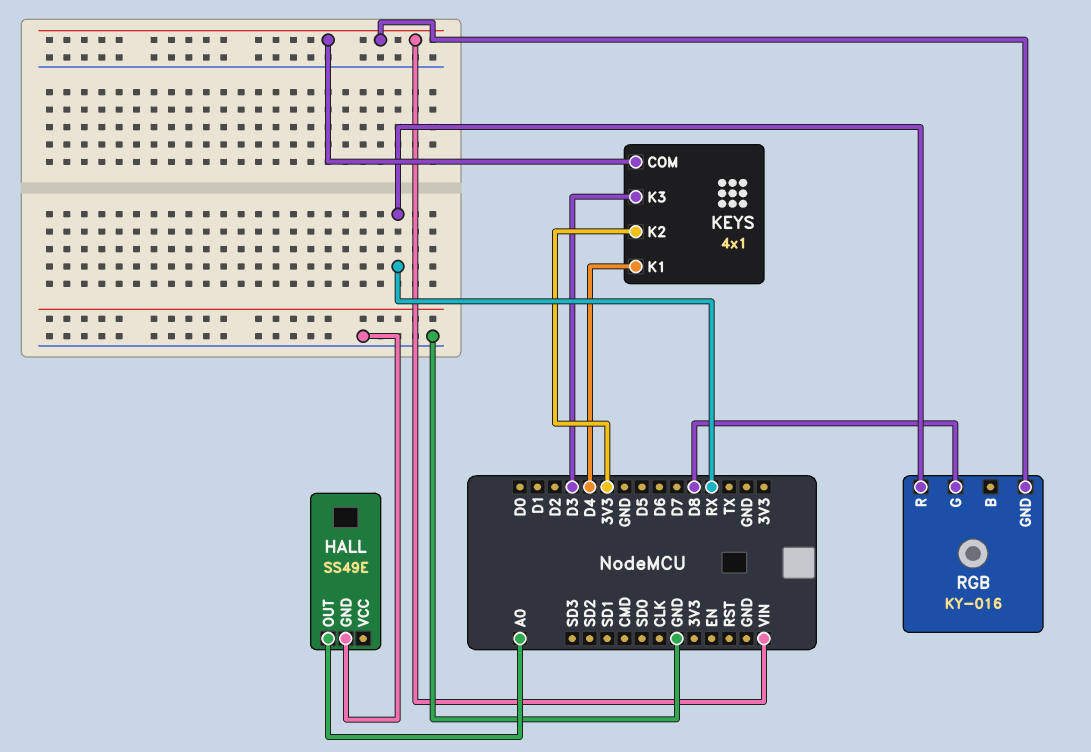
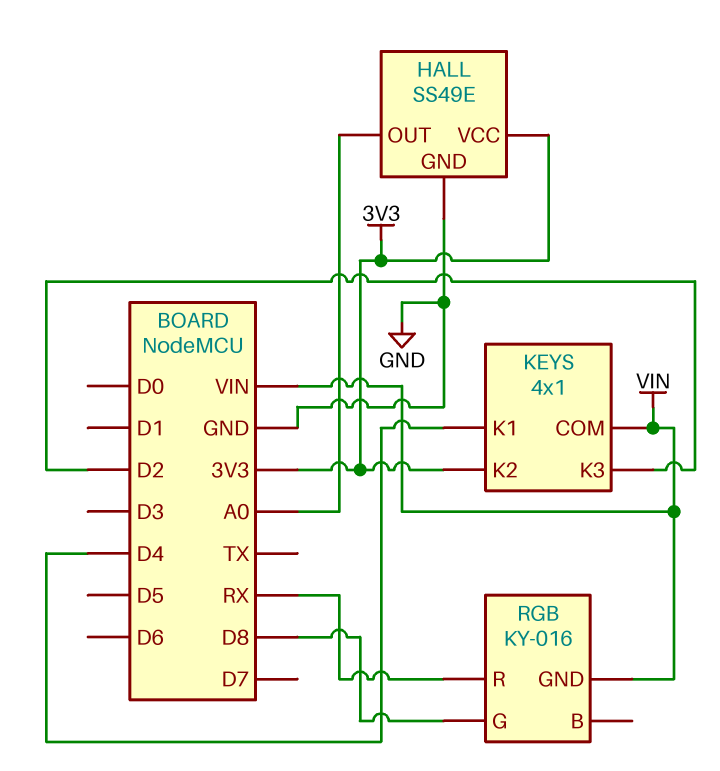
HALL pin VCC: none -> 3V3
KEYS pin K3: D3 -> D2

